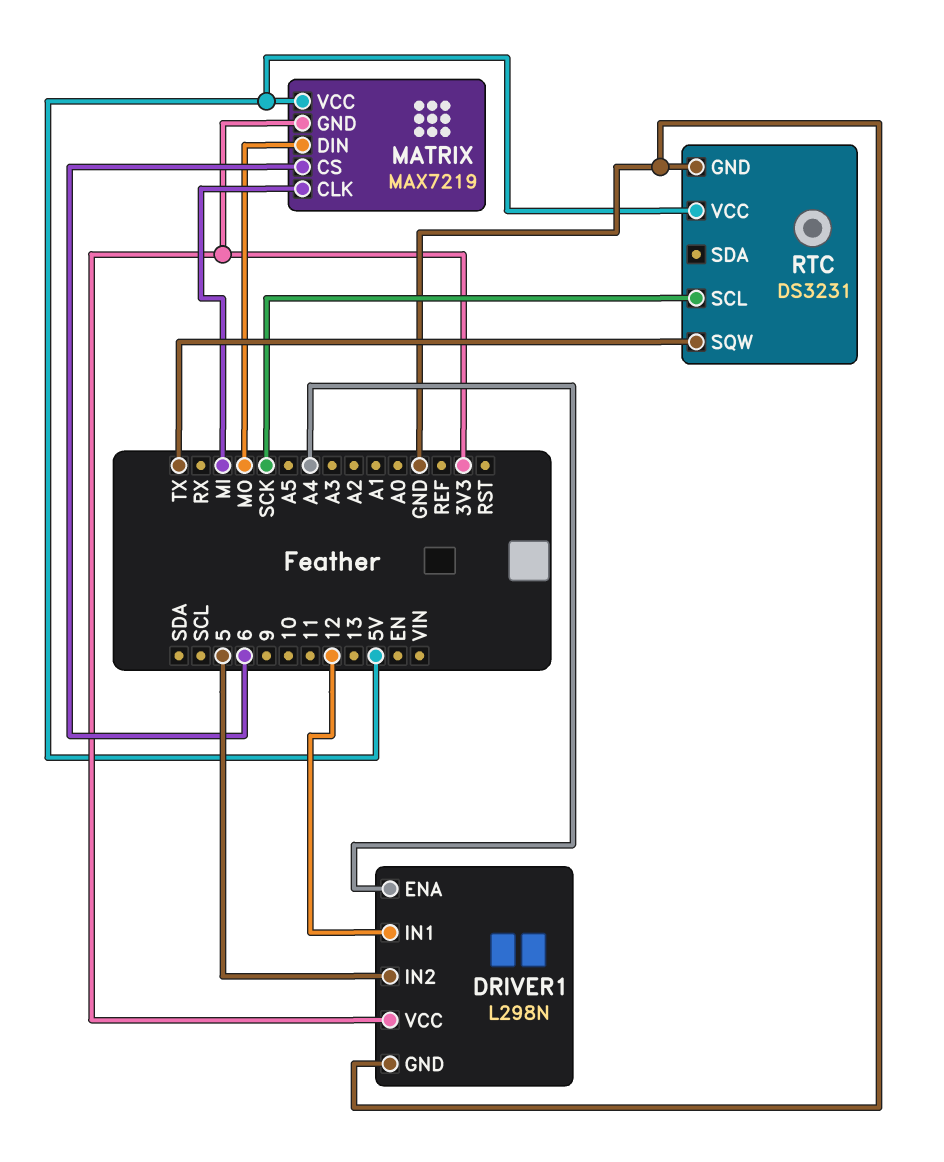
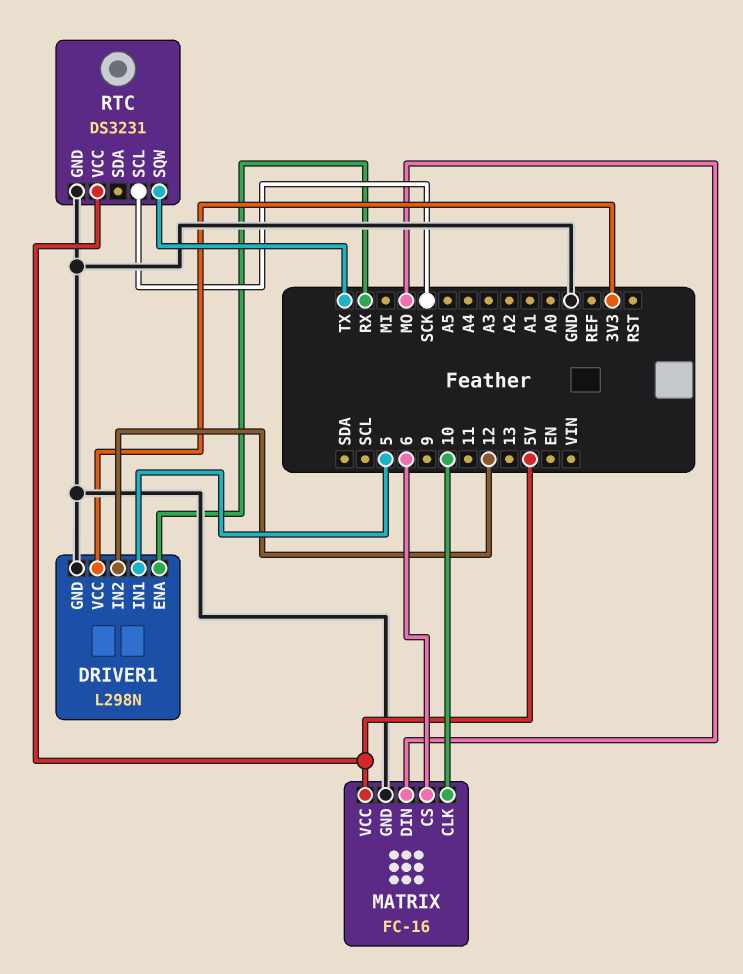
DRIVER1 pin ENA: A4 -> RX
DRIVER1 pin IN1: 12 -> 5
DRIVER1 pin IN2: 5 -> 12
MATRIX: MAX7219 -> FC-16
MATRIX pin CLK: MI -> 10
MATRIX pin GND: 3V3 -> GND

